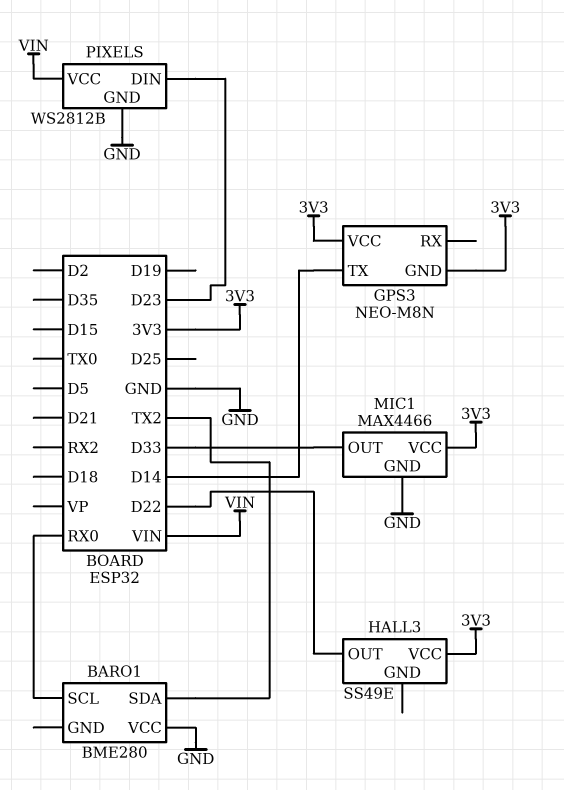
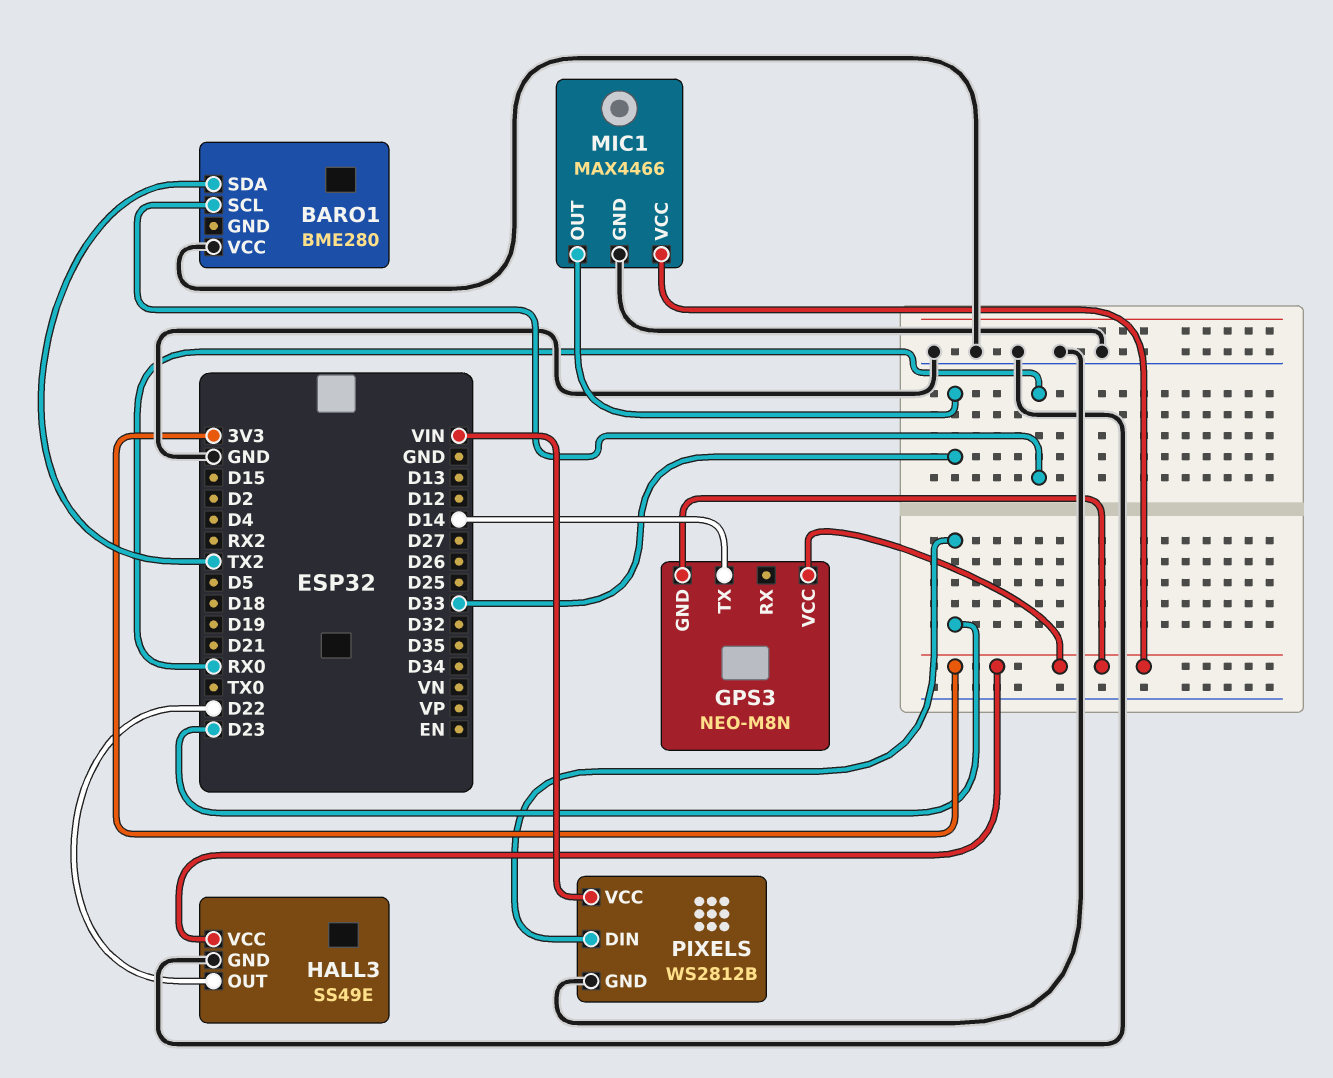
HALL3 pin GND: none -> GND

